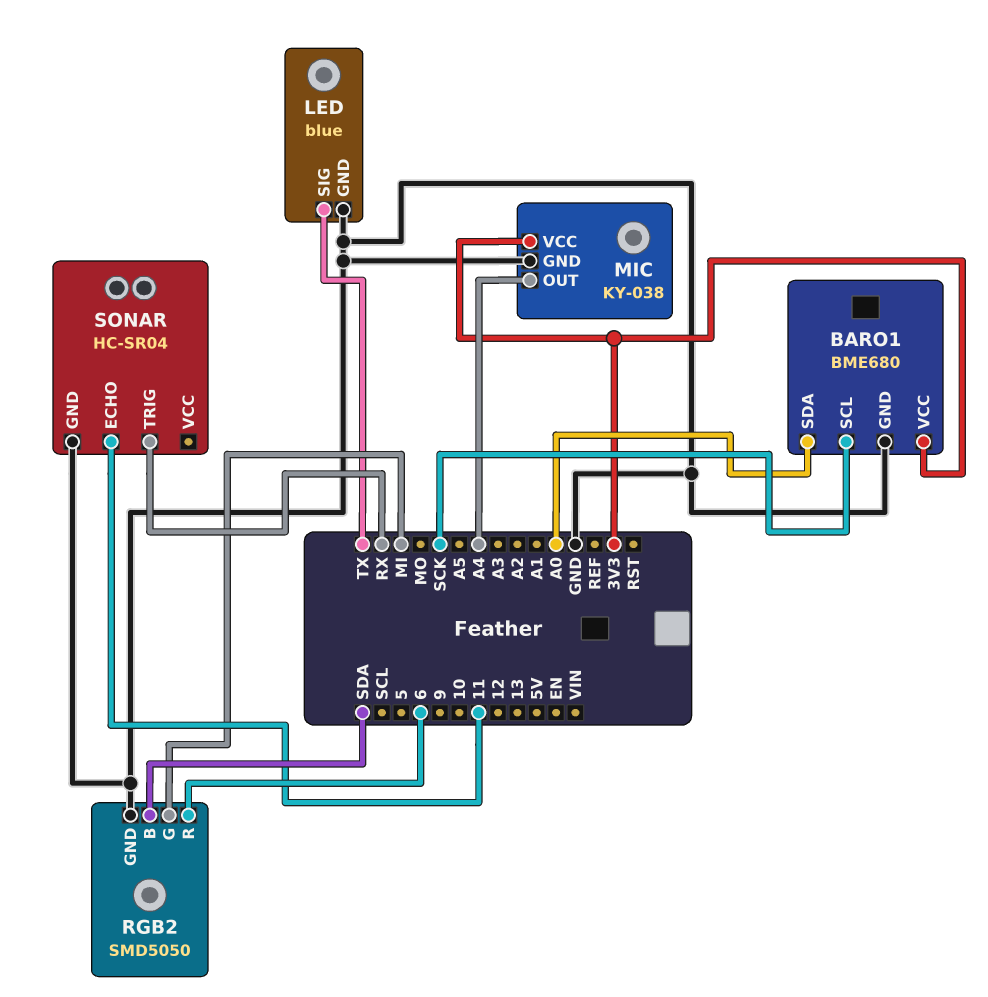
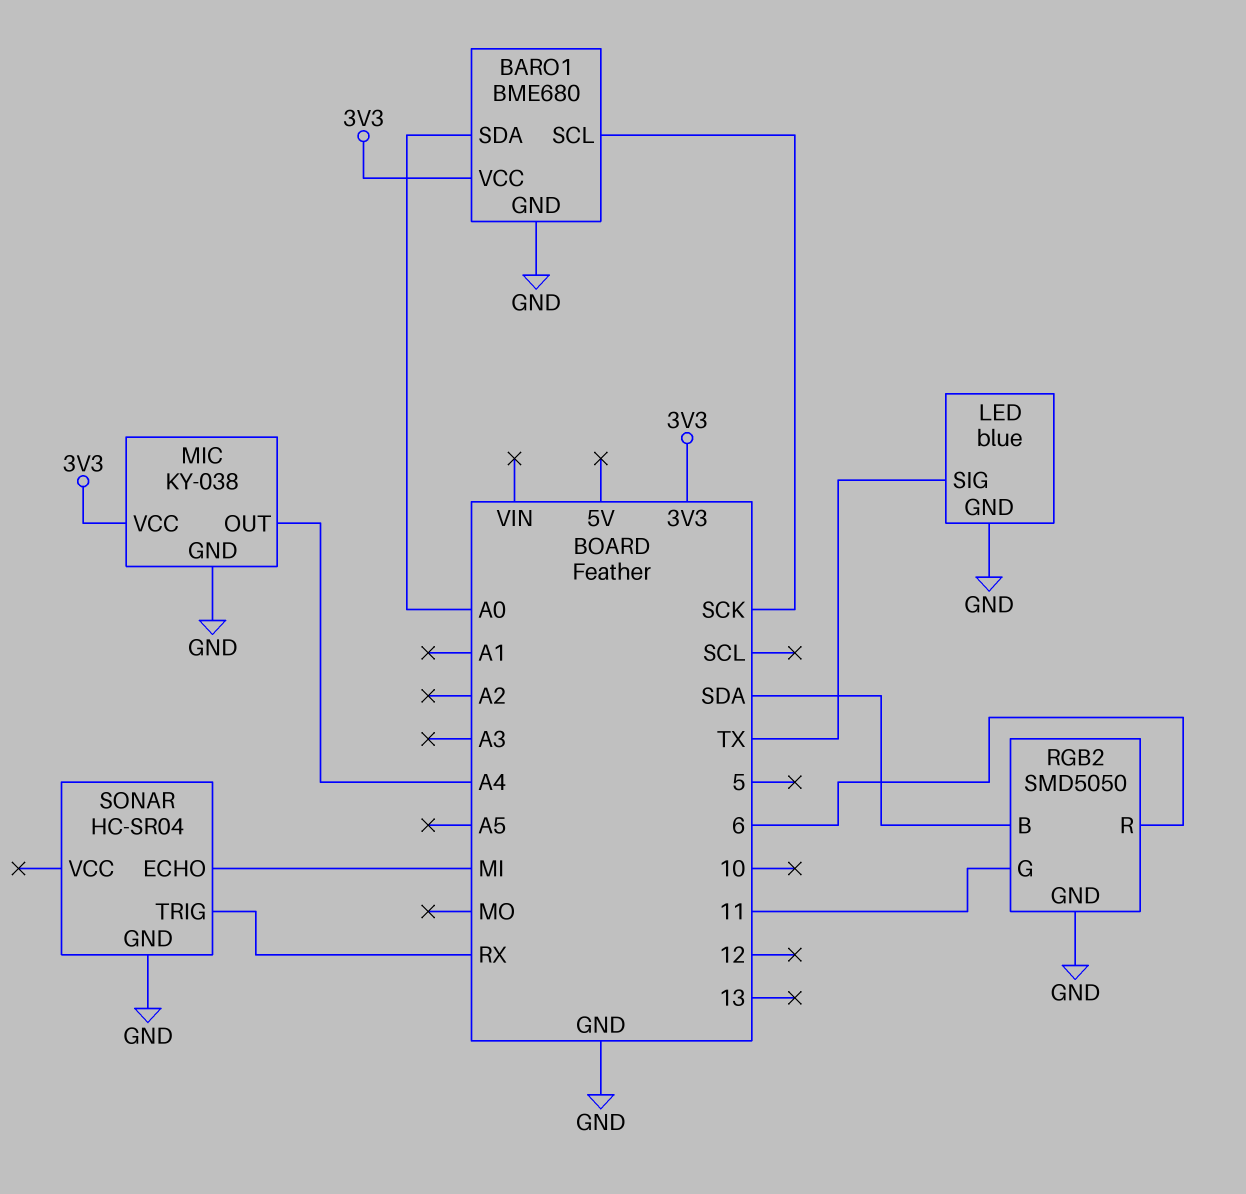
RGB2 pin G: MI -> 11
SONAR pin ECHO: 11 -> MI

